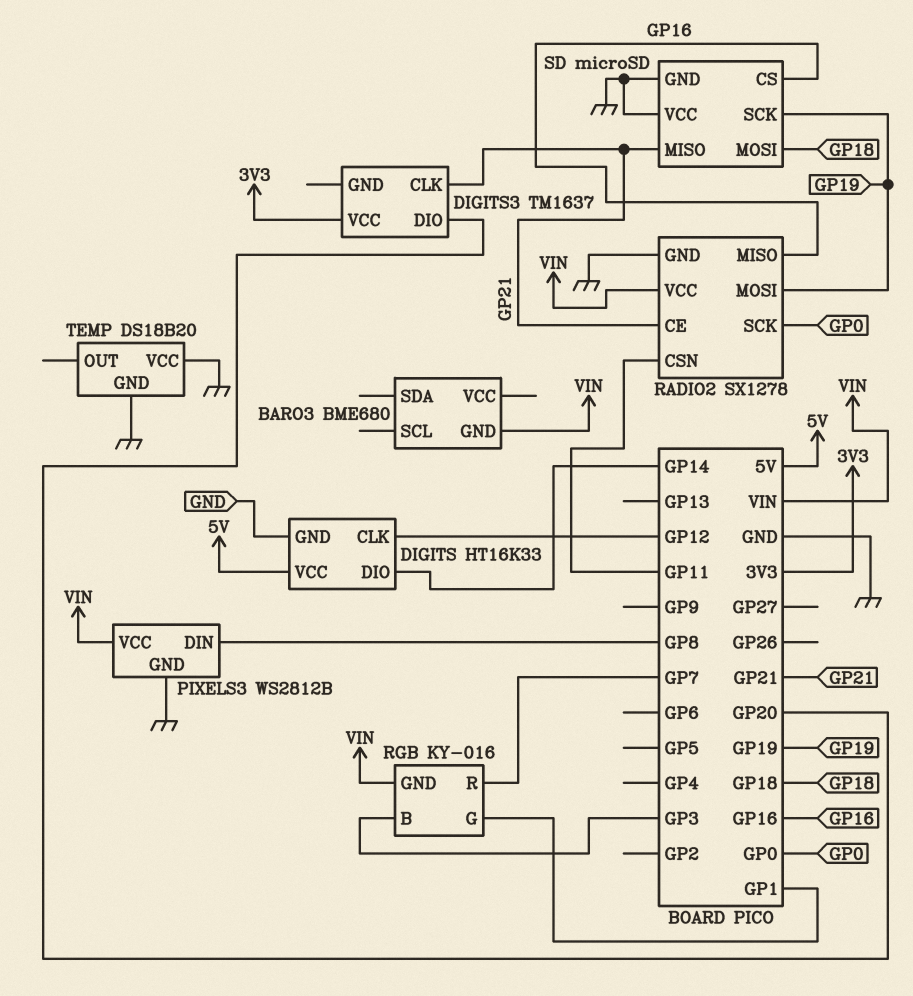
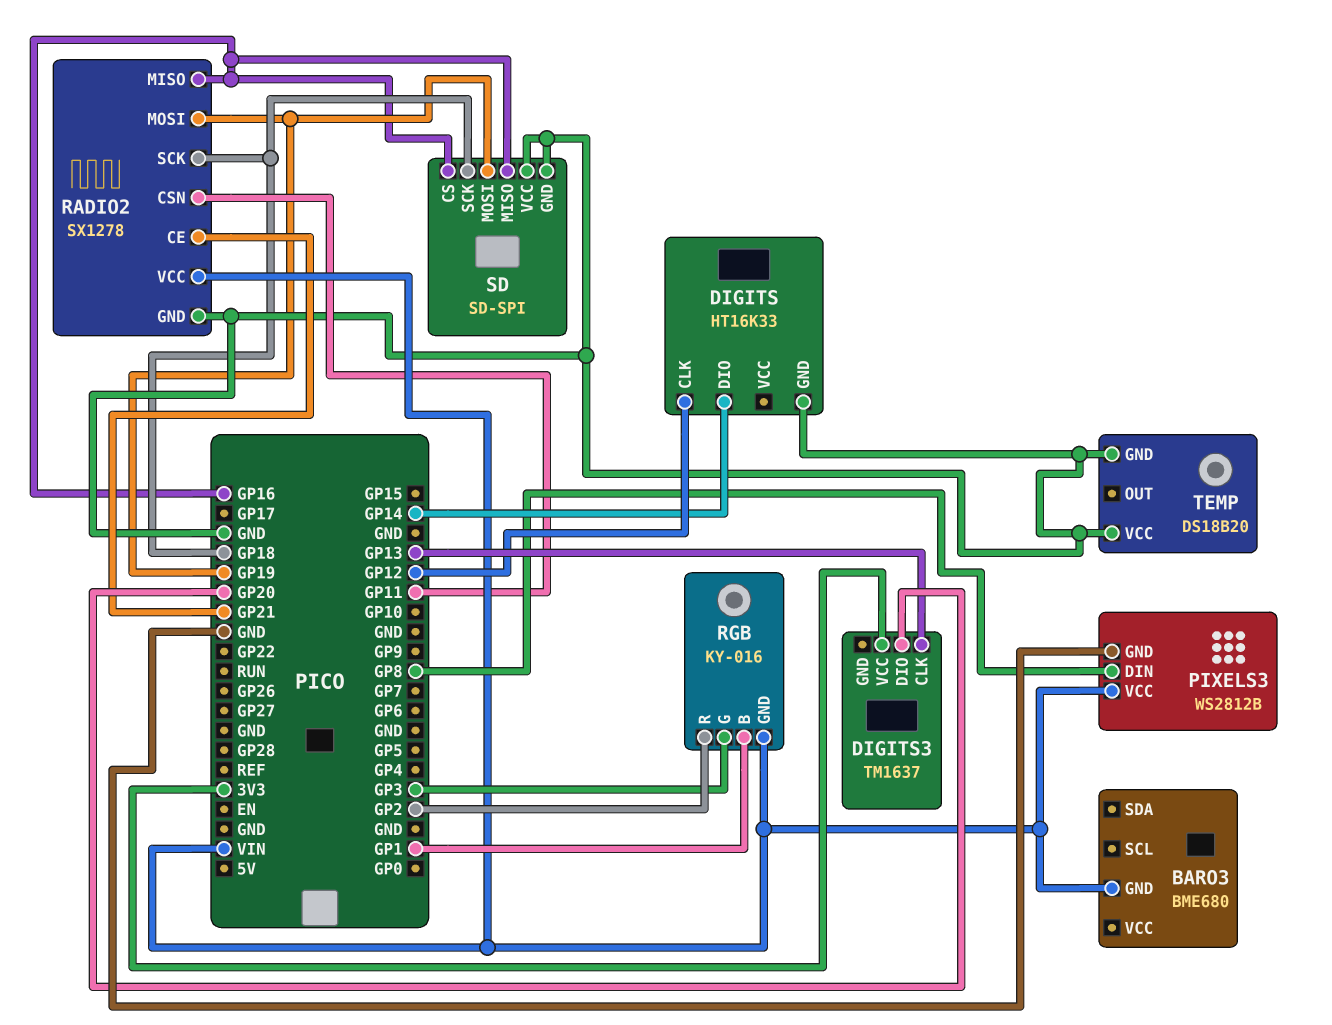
DIGITS pin VCC: 5V -> none
DIGITS3 pin CLK: GP21 -> GP13
RADIO2 pin SCK: GP0 -> GP18
RGB pin B: GP3 -> GP1
RGB pin G: GP1 -> GP3
RGB pin R: GP7 -> GP2
SD: microSD -> SD-SPI
SD pin MISO: GP21 -> GP16
SD pin MOSI: GP18 -> GP19
SD pin SCK: GP19 -> GP18

